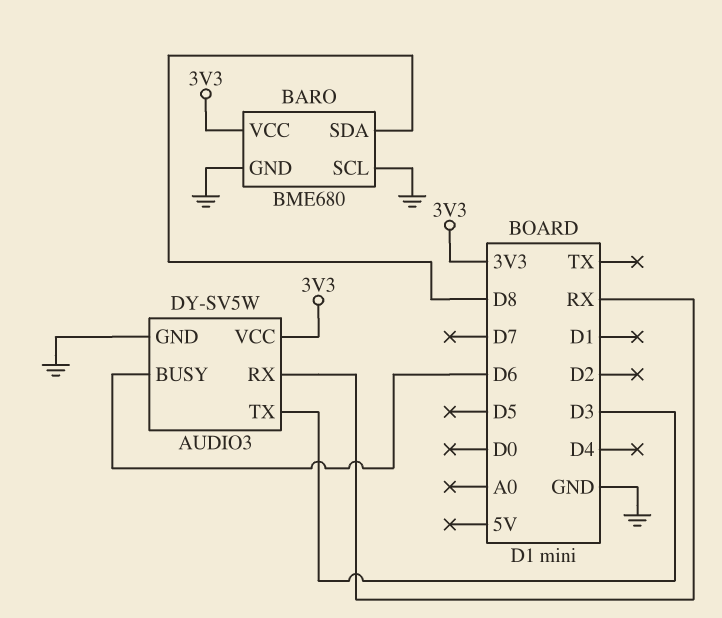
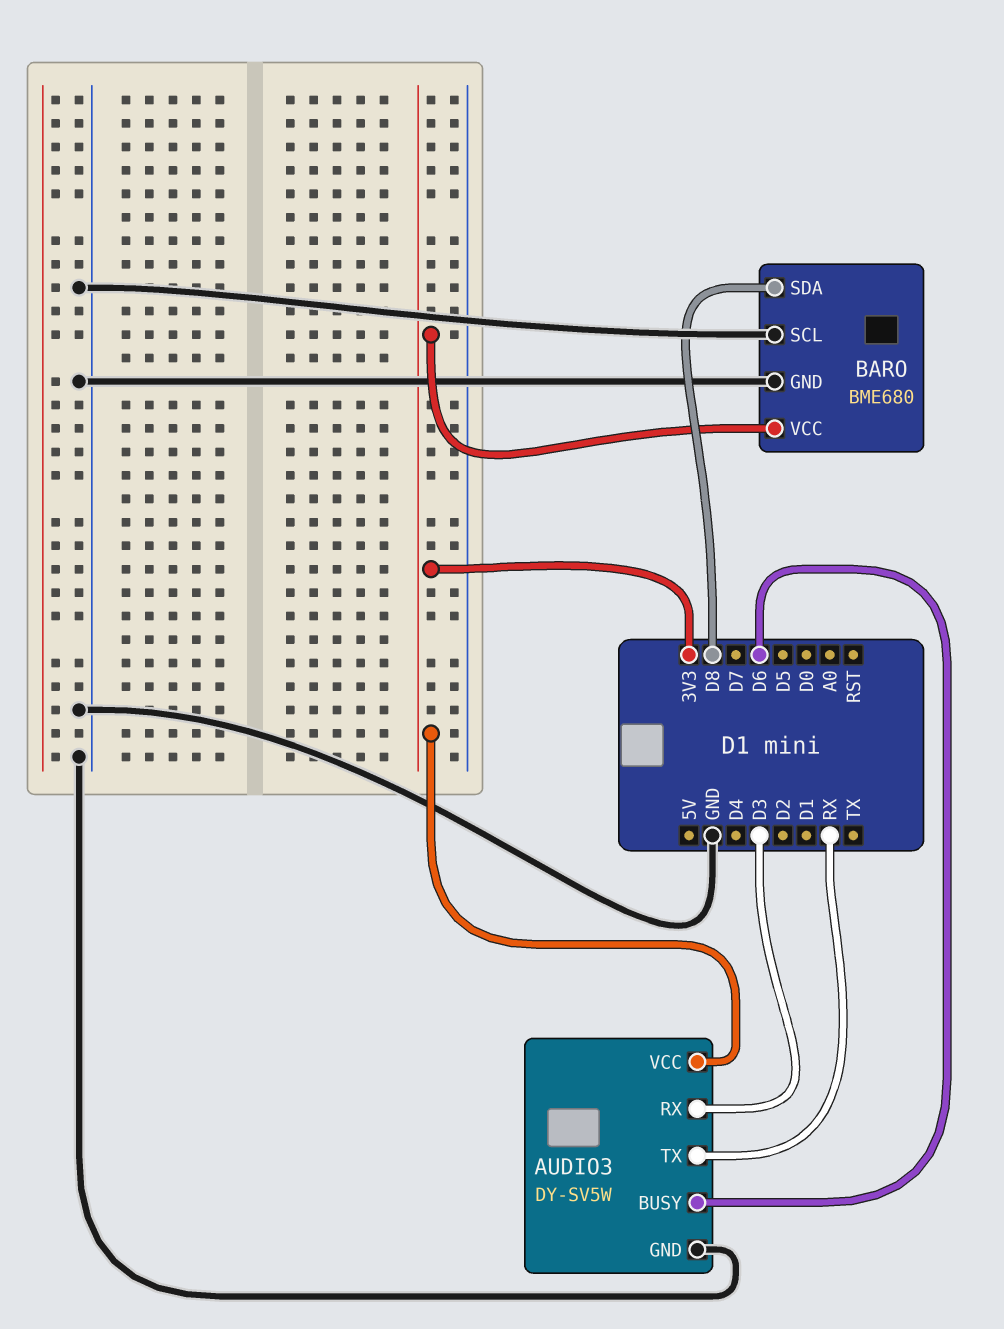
AUDIO3 pin RX: RX -> D3
AUDIO3 pin TX: D3 -> RX

